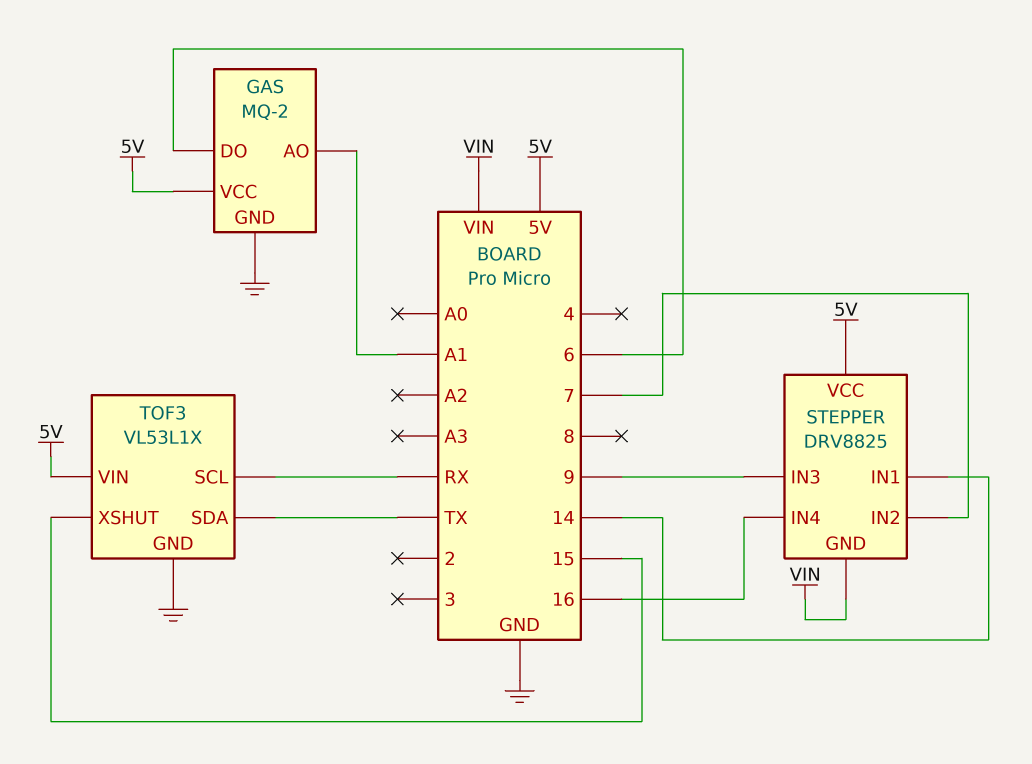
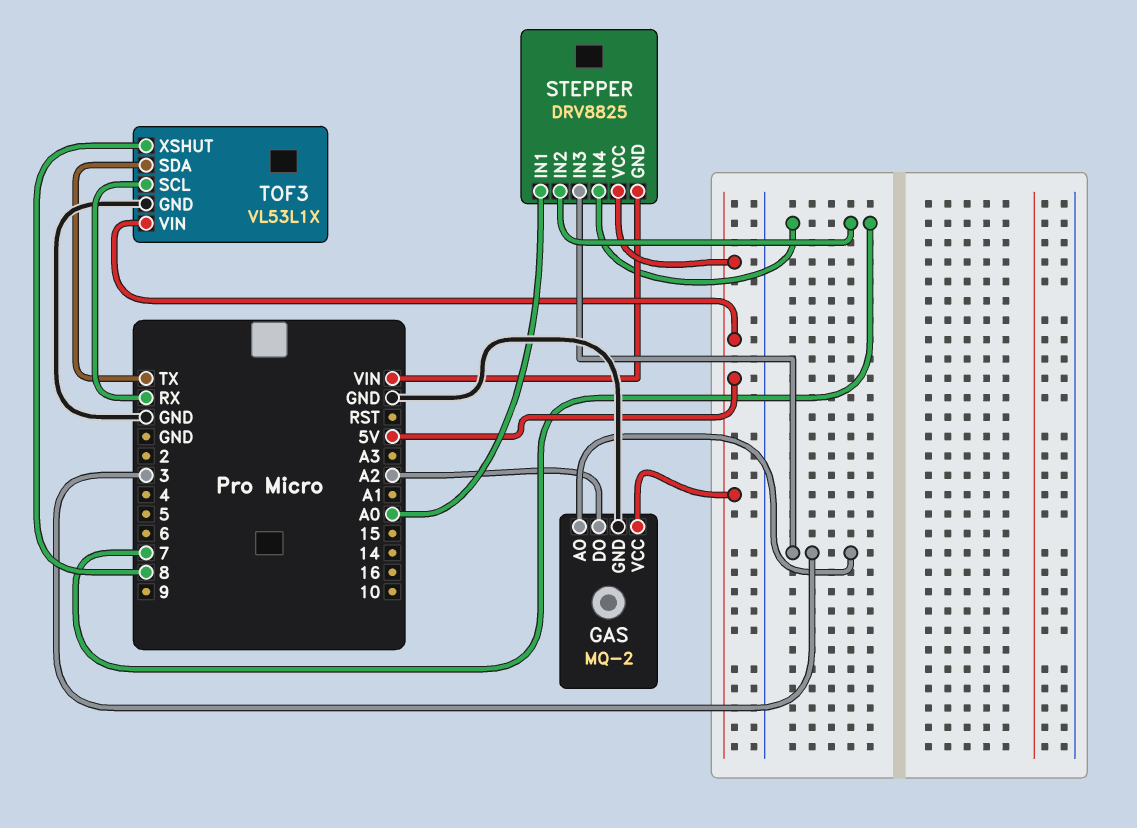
GAS pin AO: A1 -> 3
GAS pin DO: 6 -> A2
STEPPER pin IN1: 14 -> A0
STEPPER pin IN3: 9 -> 3
STEPPER pin IN4: 16 -> 7
TOF3 pin XSHUT: 15 -> 8

